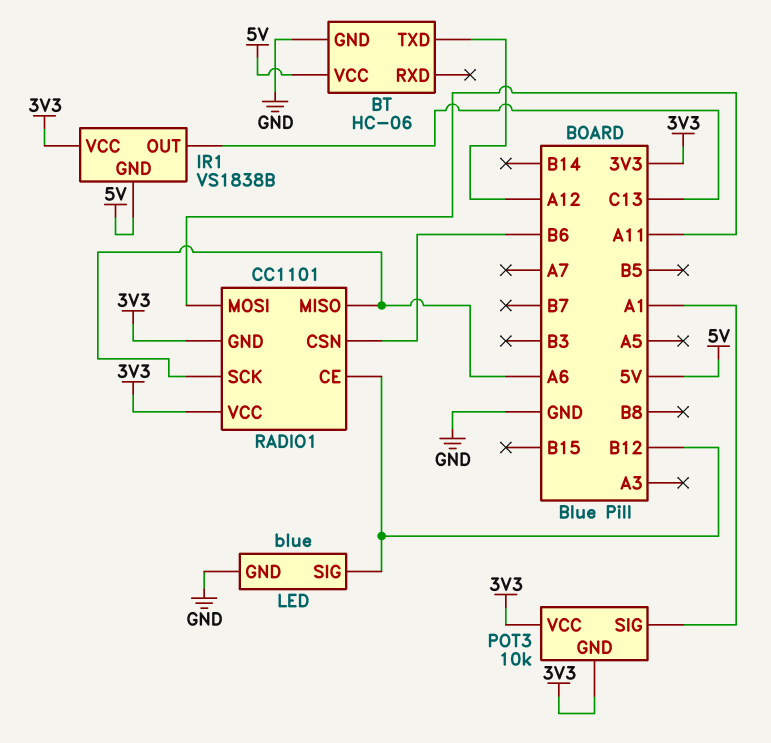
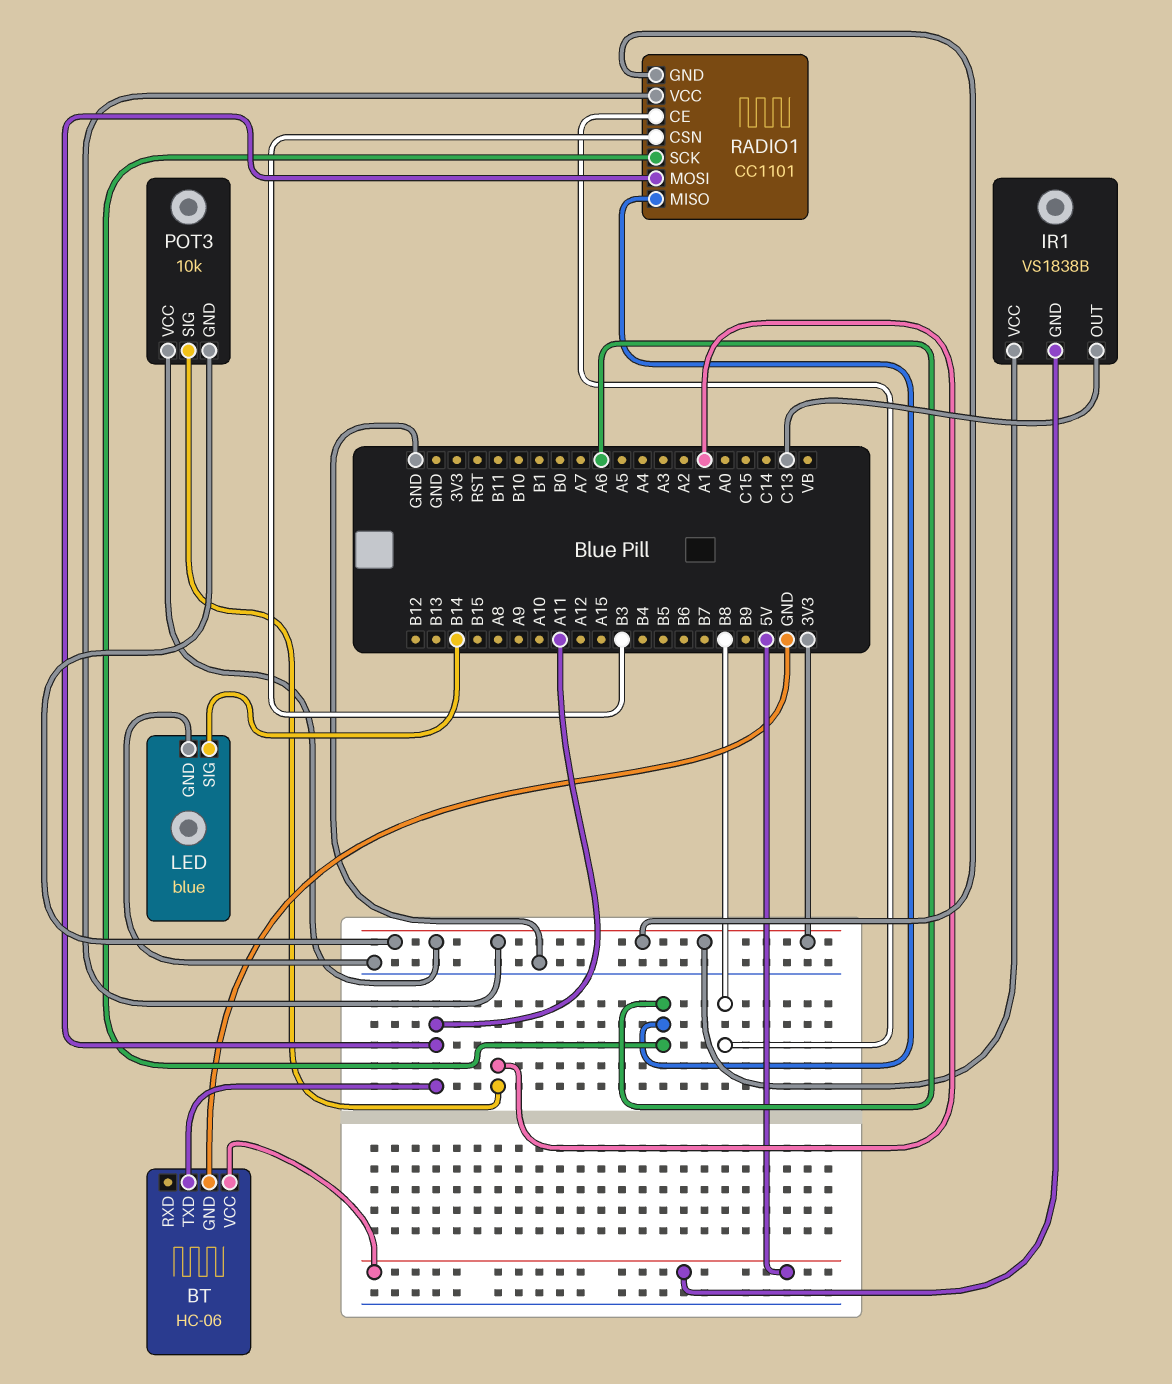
BT pin TXD: A12 -> A11
LED pin SIG: B12 -> B14
RADIO1 pin CE: B12 -> B8
RADIO1 pin CSN: B6 -> B3

